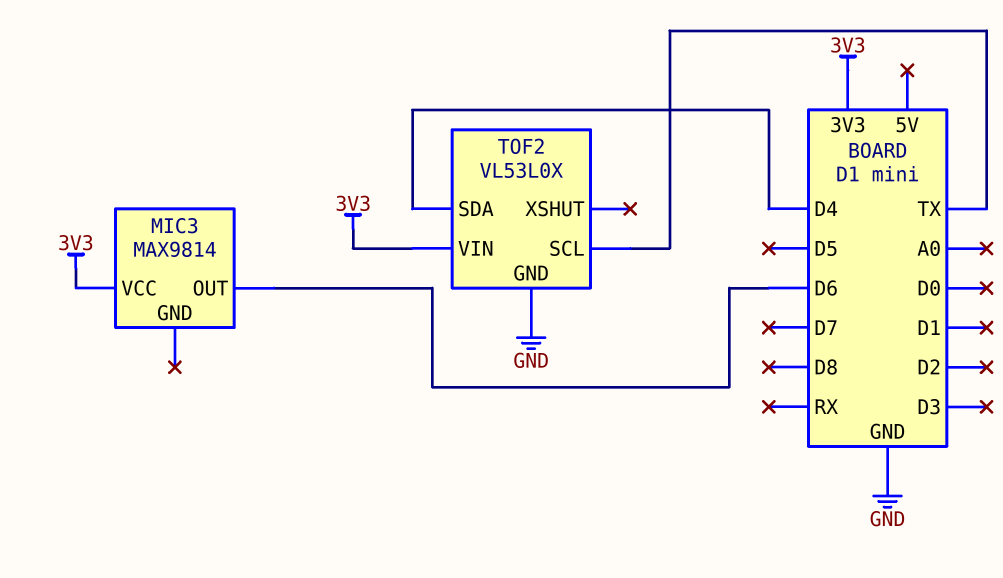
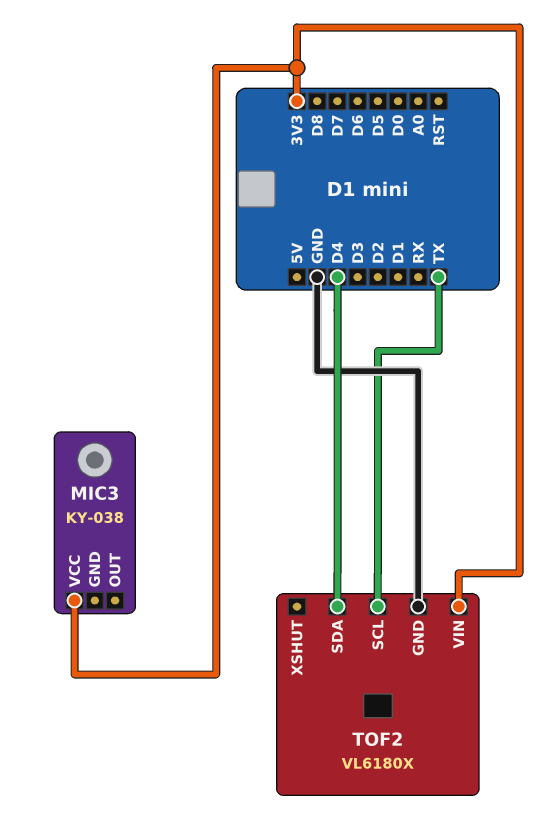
MIC3: MAX9814 -> KY-038
MIC3 pin OUT: D6 -> none
TOF2: VL53L0X -> VL6180X

